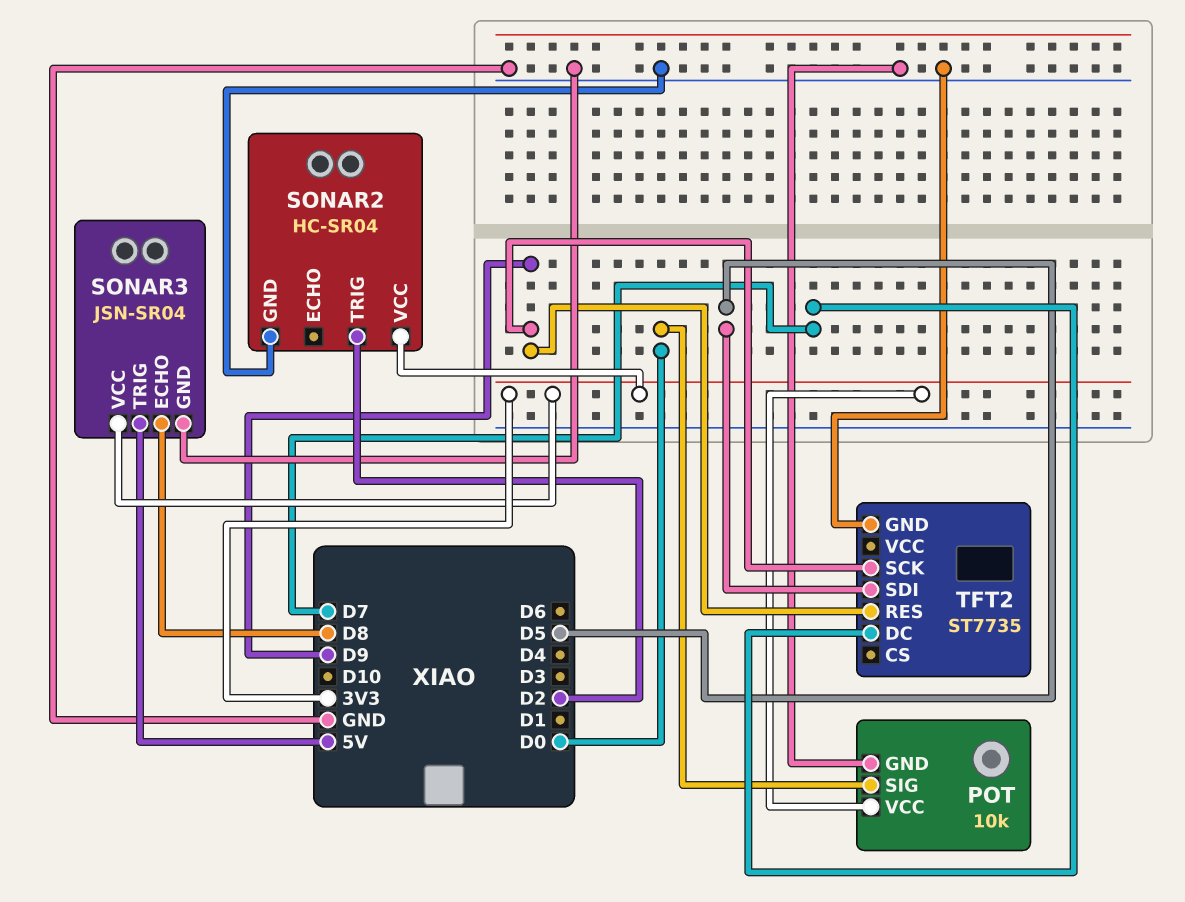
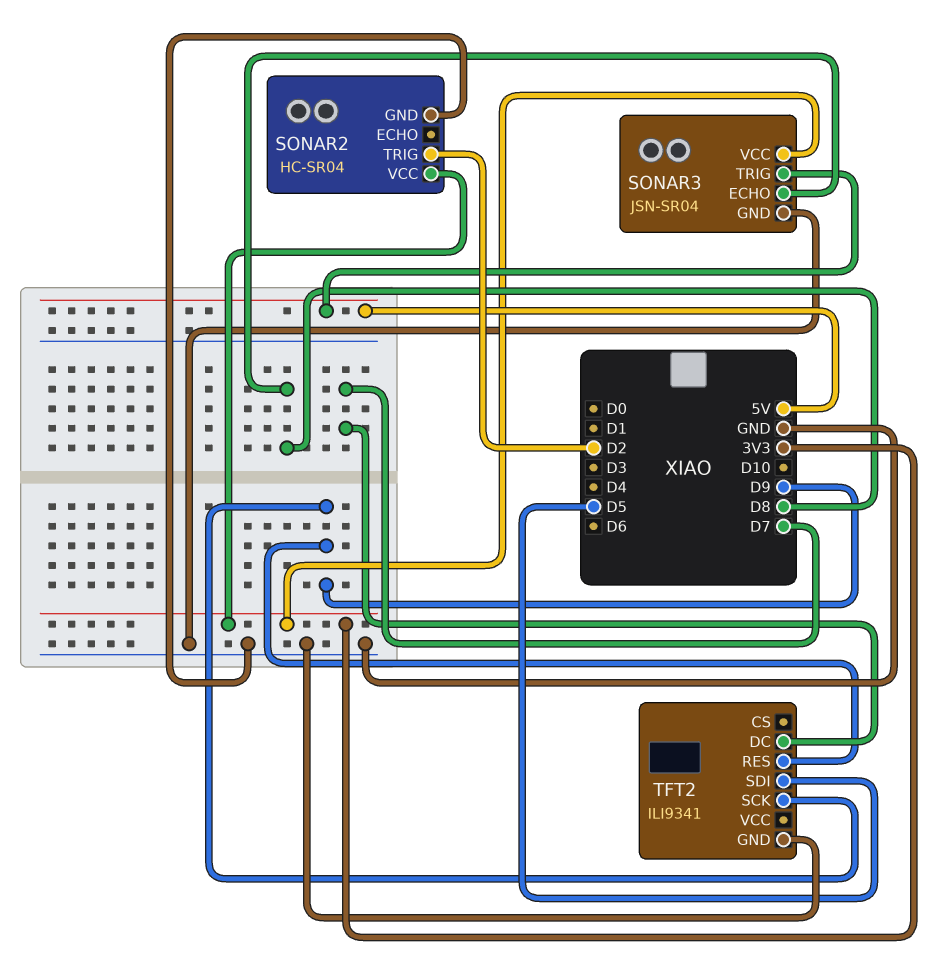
POT: 10k -> none
POT pin GND: GND -> none
POT pin SIG: D0 -> none
POT pin VCC: 3V3 -> none
TFT2: ST7735 -> ILI9341

